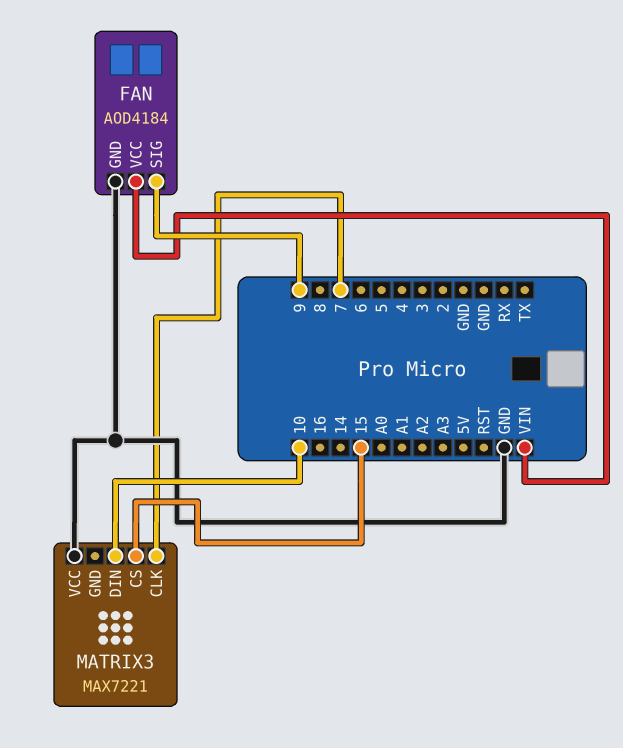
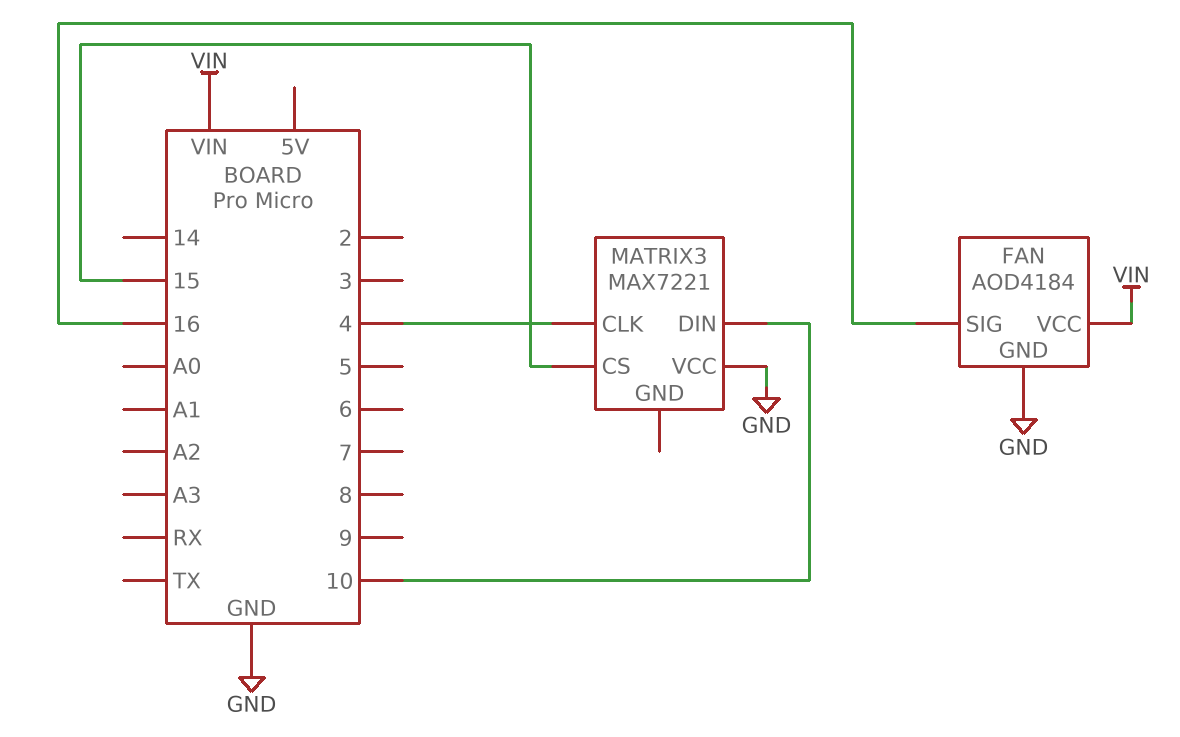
FAN pin SIG: 9 -> 16
MATRIX3 pin CLK: 7 -> 4

